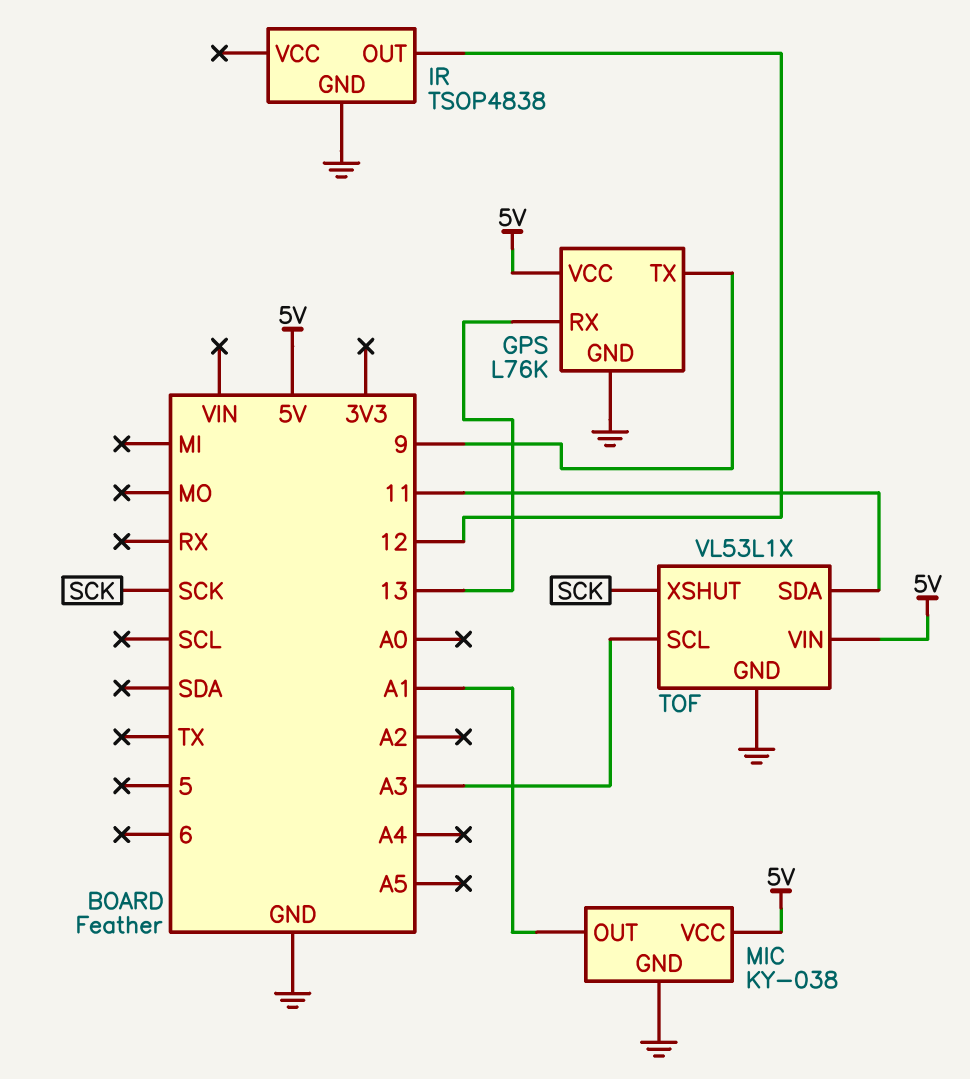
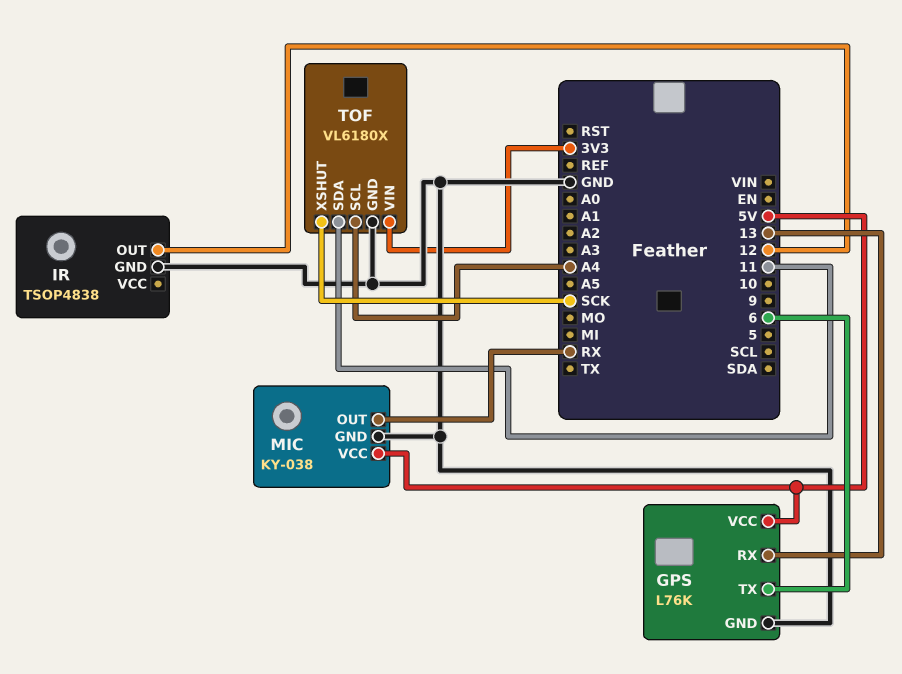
GPS pin TX: 9 -> 6
MIC pin OUT: A1 -> RX
TOF: VL53L1X -> VL6180X
TOF pin SCL: A3 -> A4
TOF pin VIN: 5V -> 3V3

